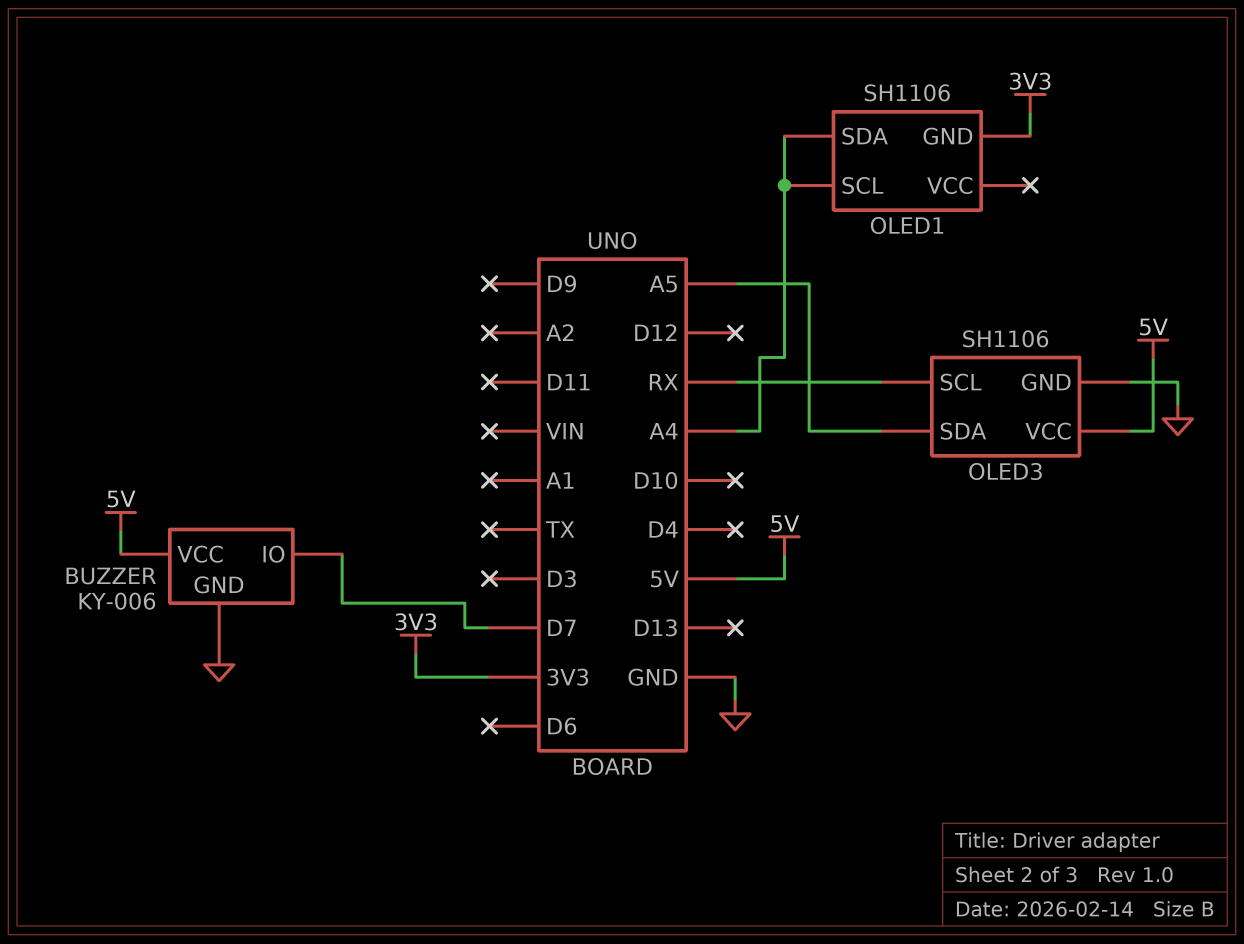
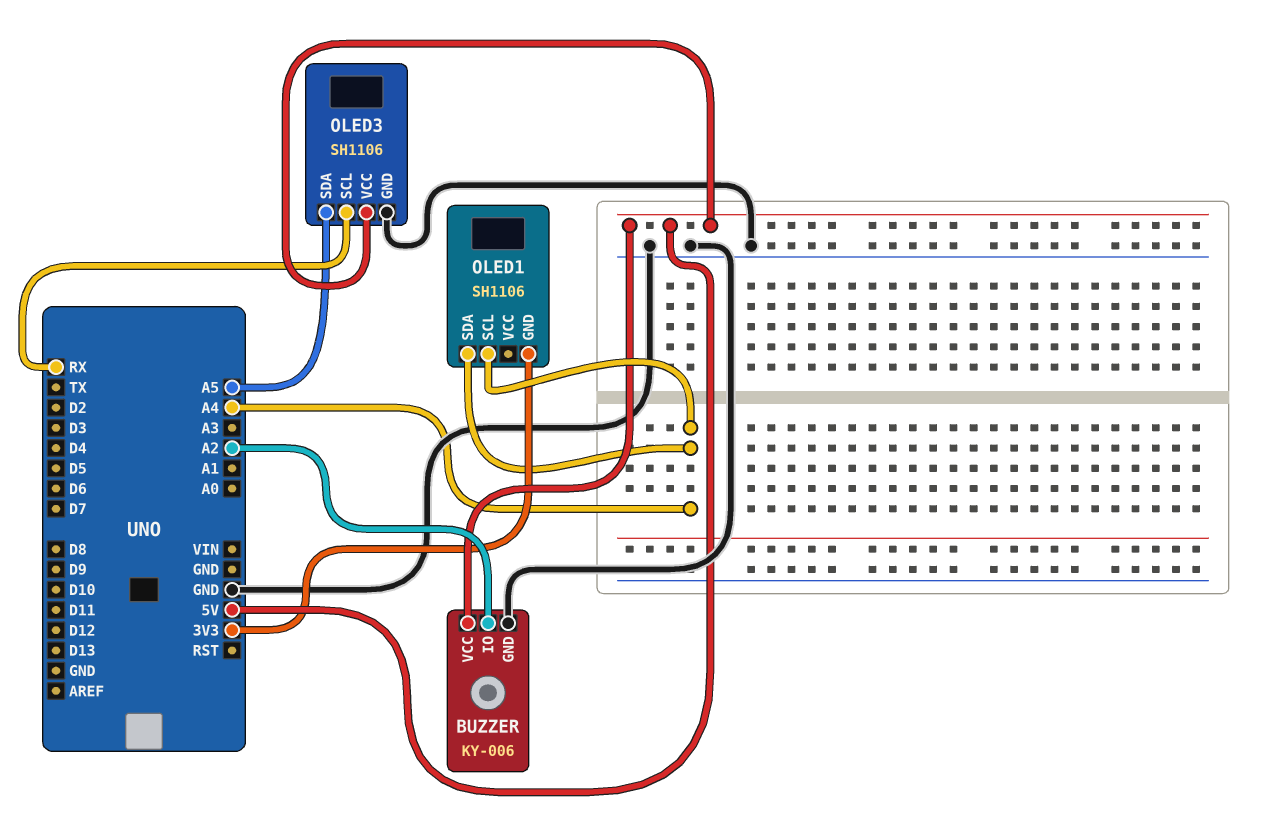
BUZZER pin IO: D7 -> A2

